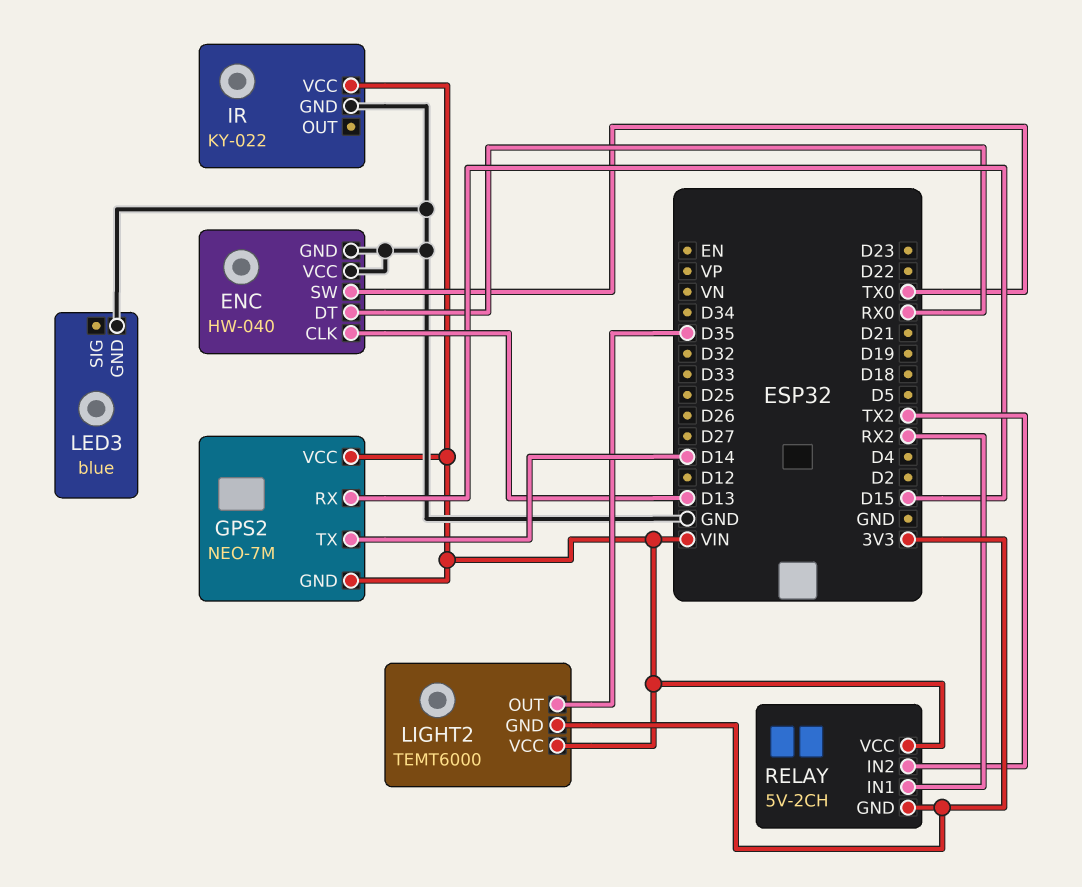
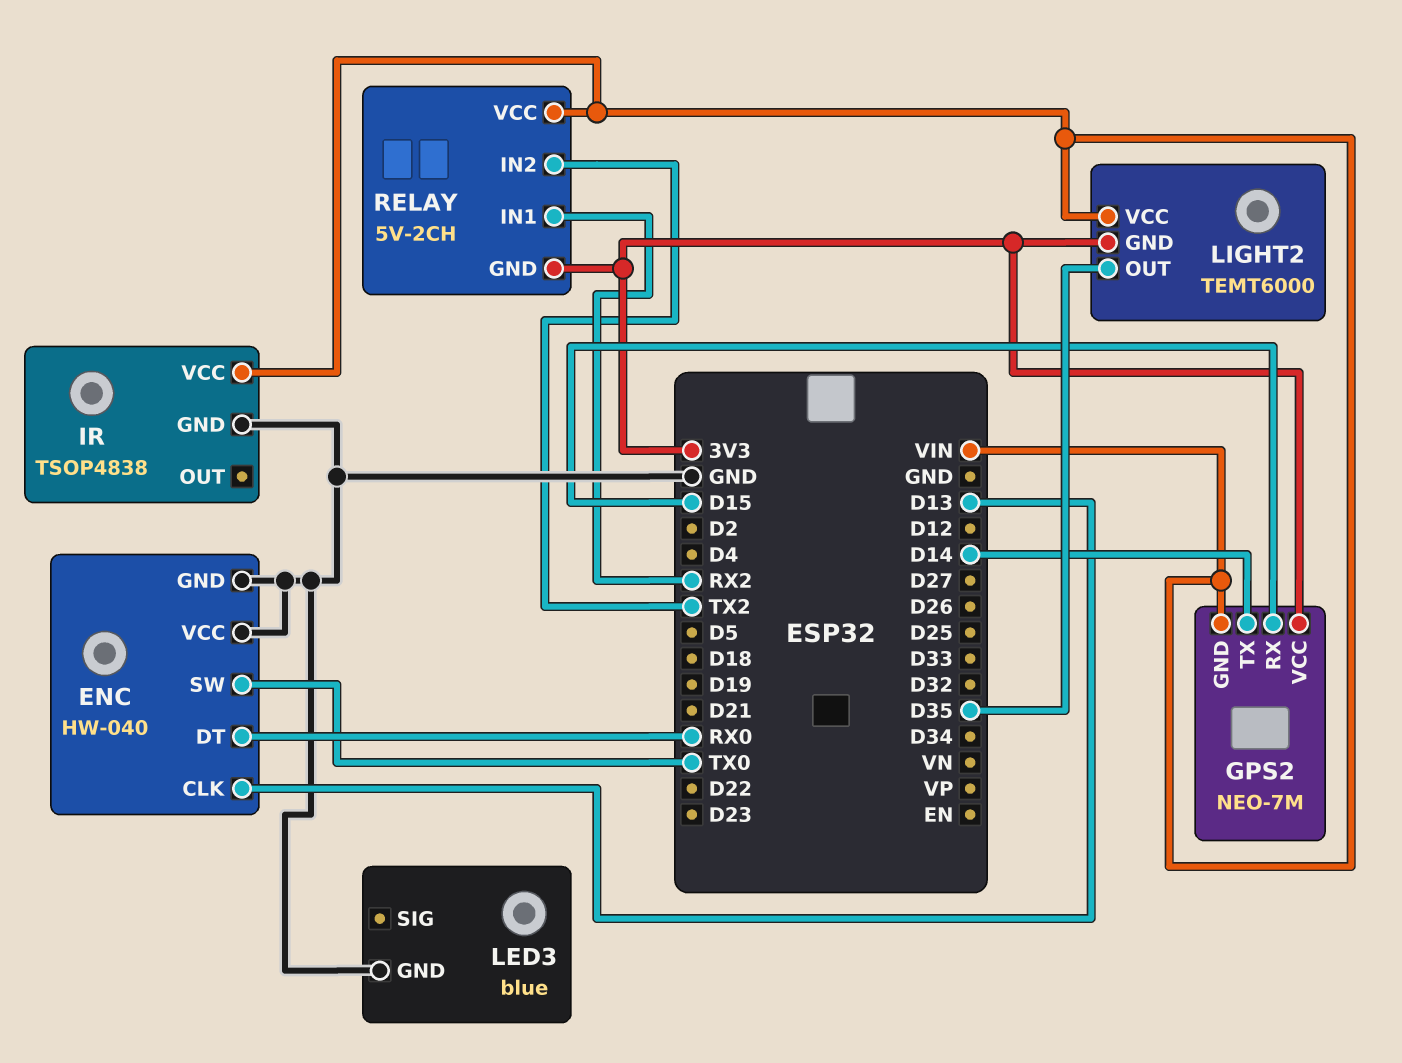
GPS2 pin VCC: VIN -> 3V3
IR: KY-022 -> TSOP4838

